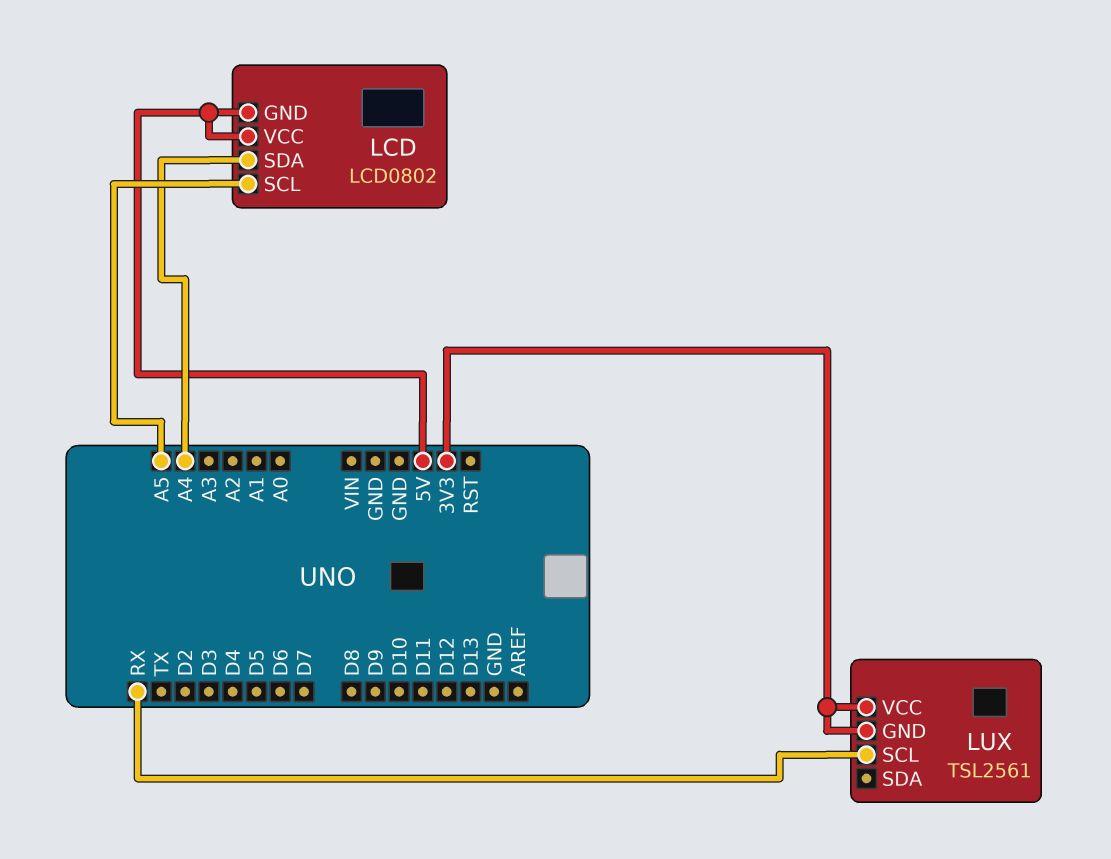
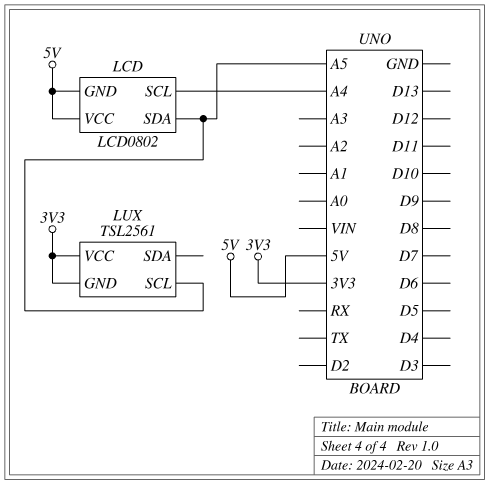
LCD pin SCL: A5 -> A4
LCD pin SDA: A4 -> A5
LUX pin SCL: RX -> A5

